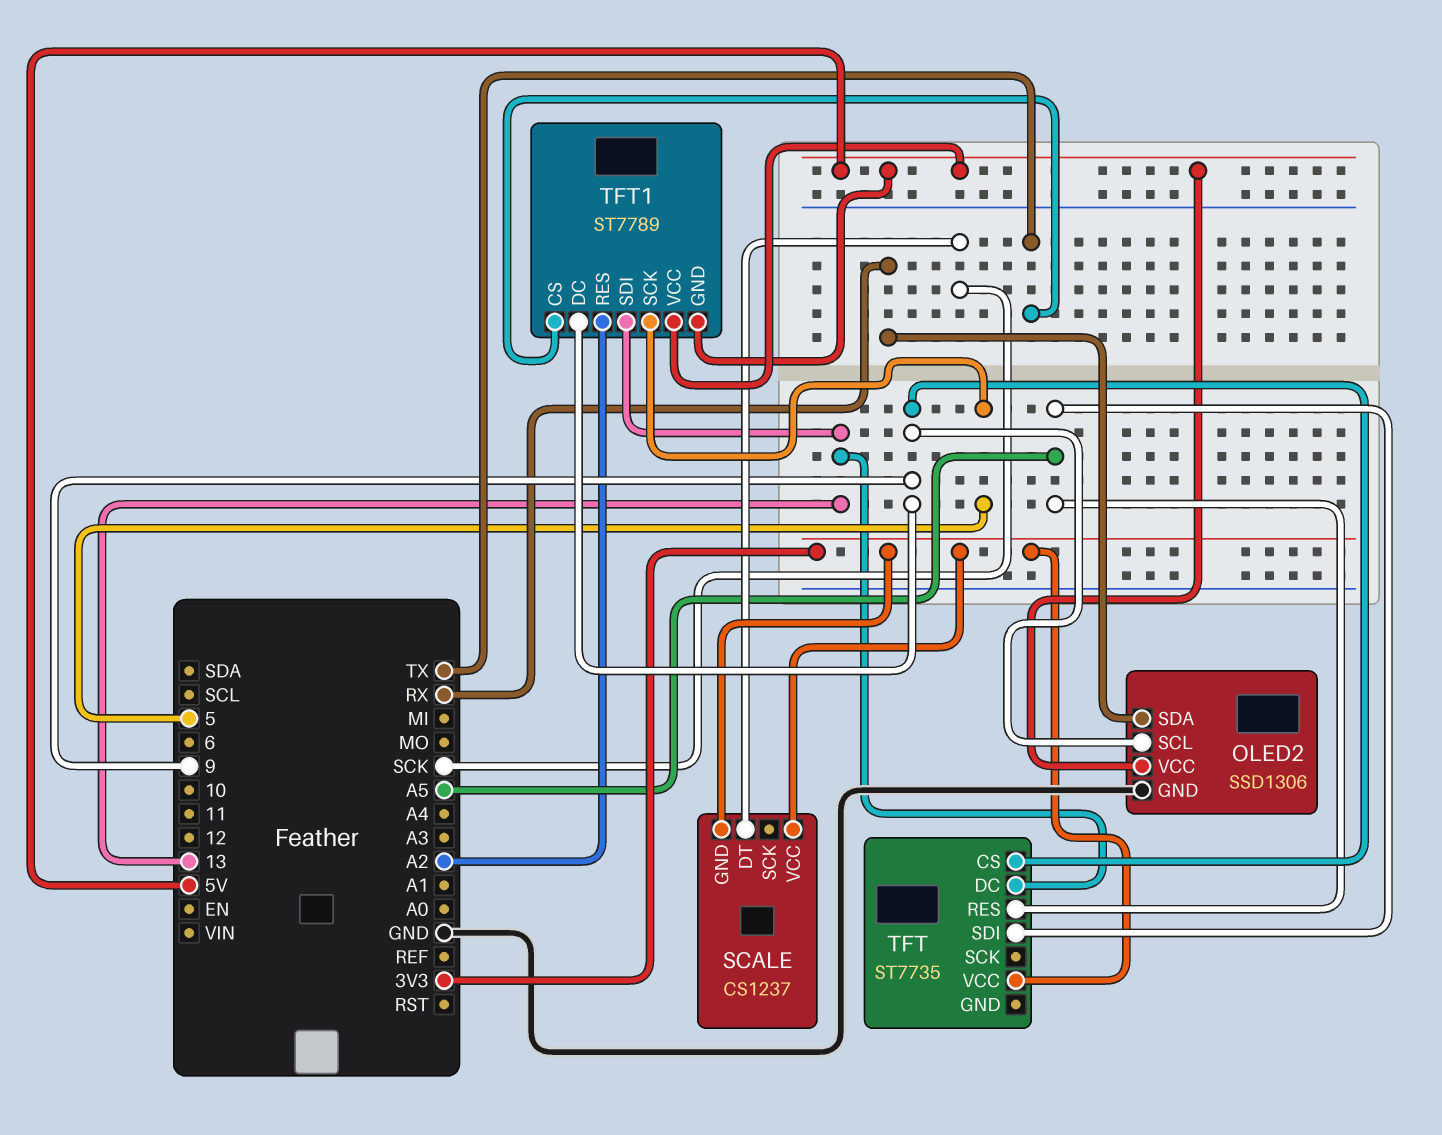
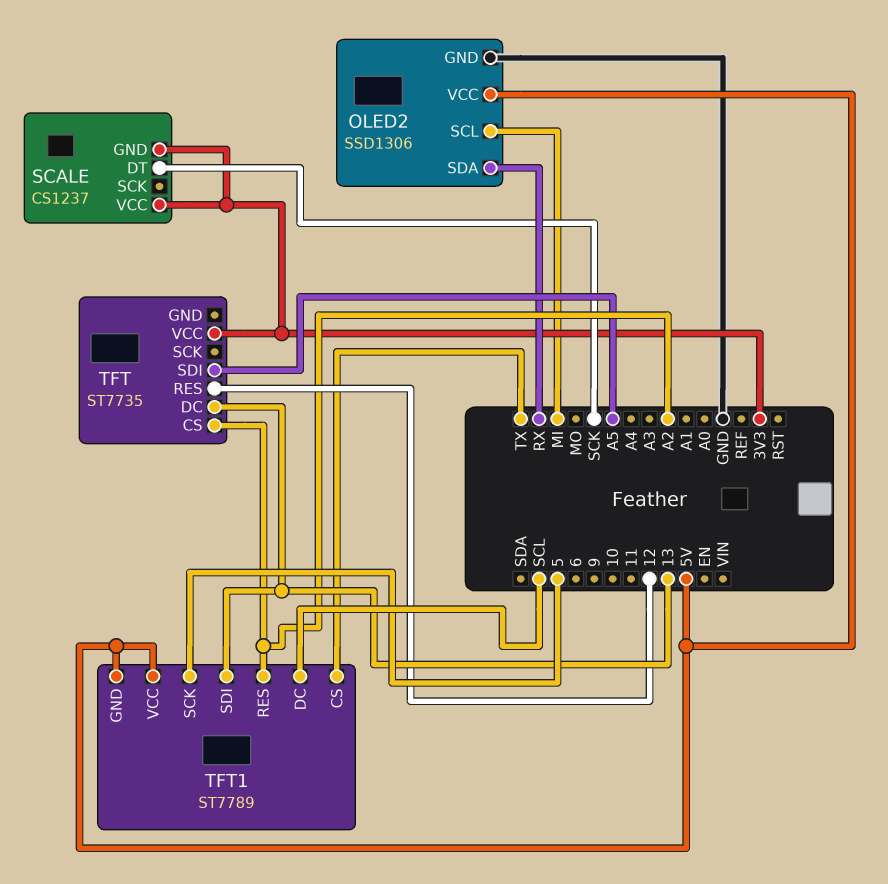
OLED2 pin SCL: 9 -> MI
TFT pin CS: 9 -> A2
TFT pin RES: A5 -> 12
TFT1 pin DC: 9 -> SCL

